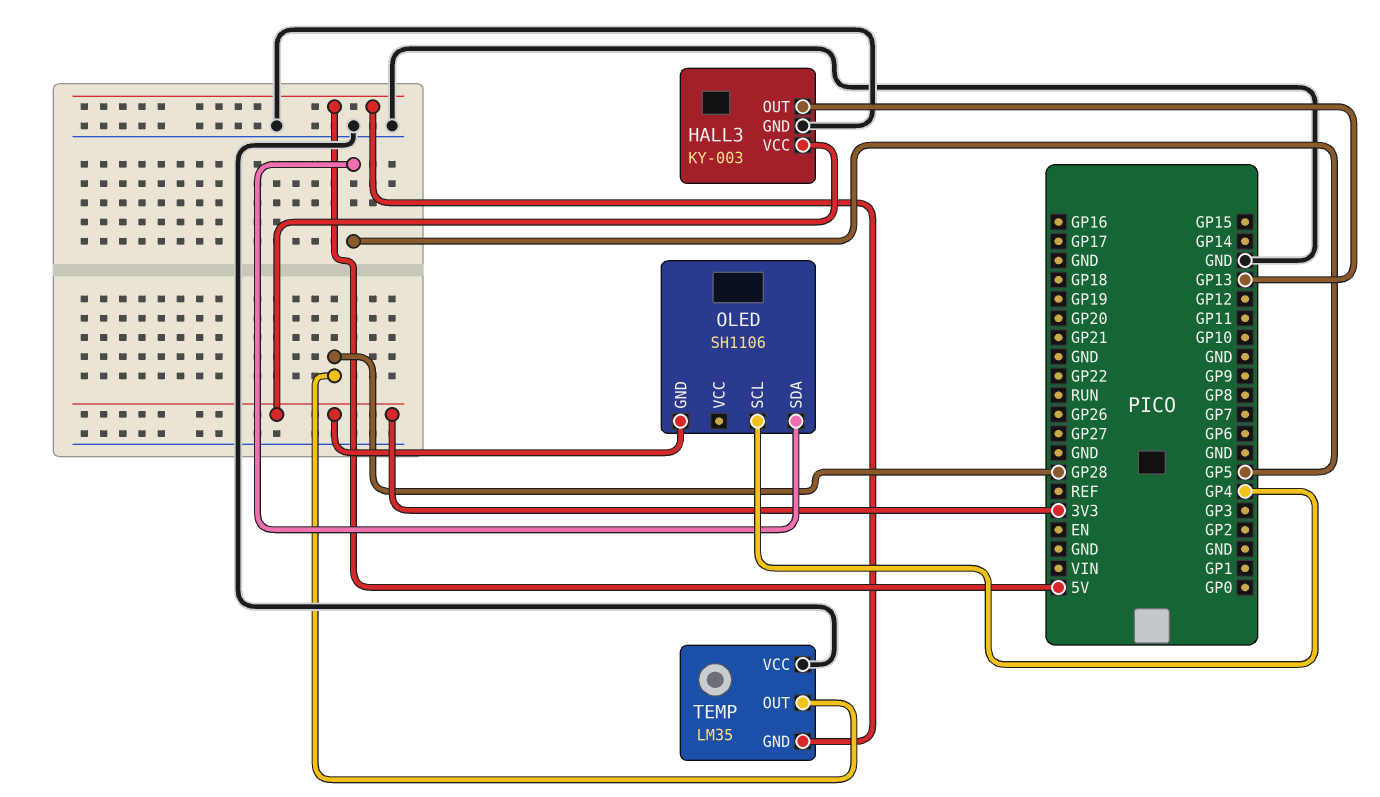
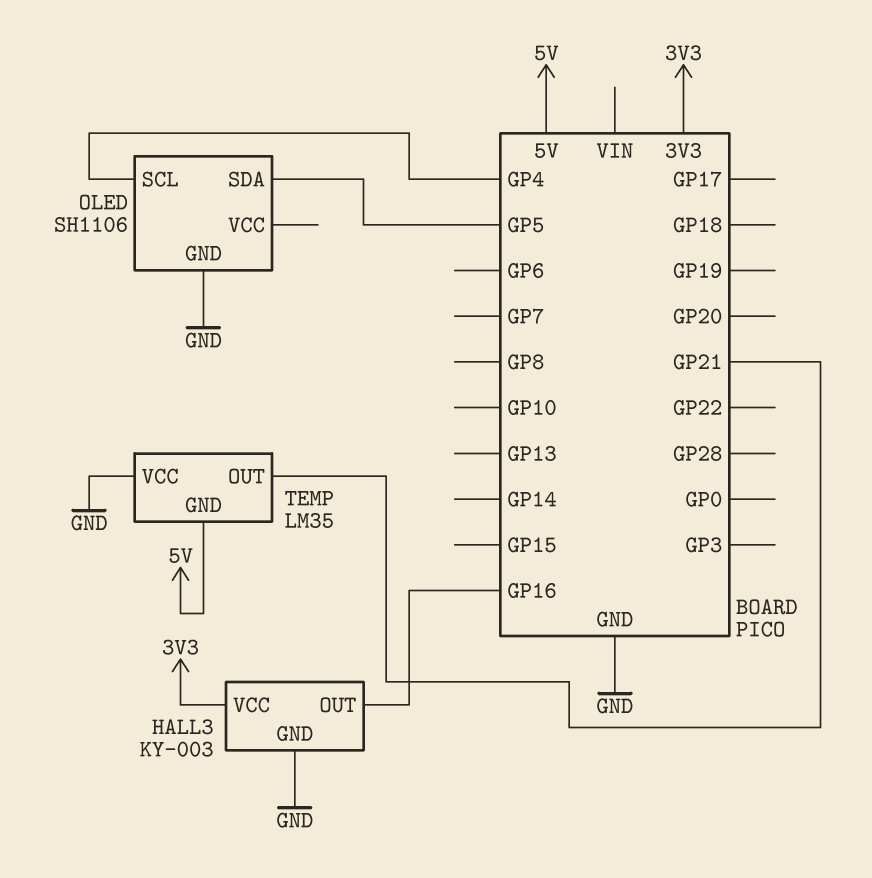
HALL3 pin OUT: GP13 -> GP16
OLED pin GND: 3V3 -> GND
TEMP pin OUT: GP28 -> GP21

